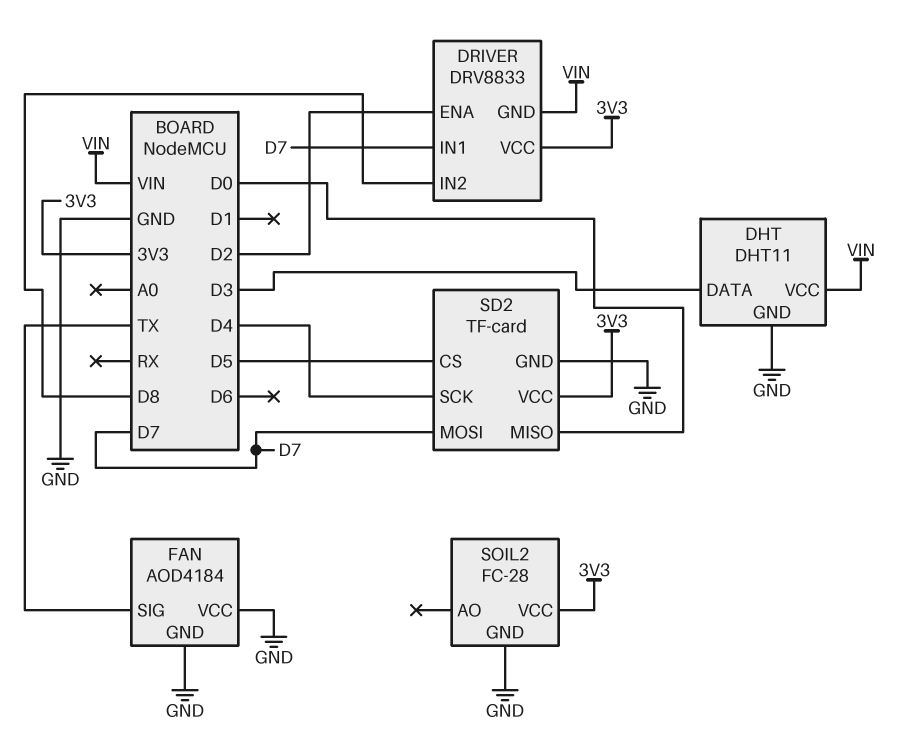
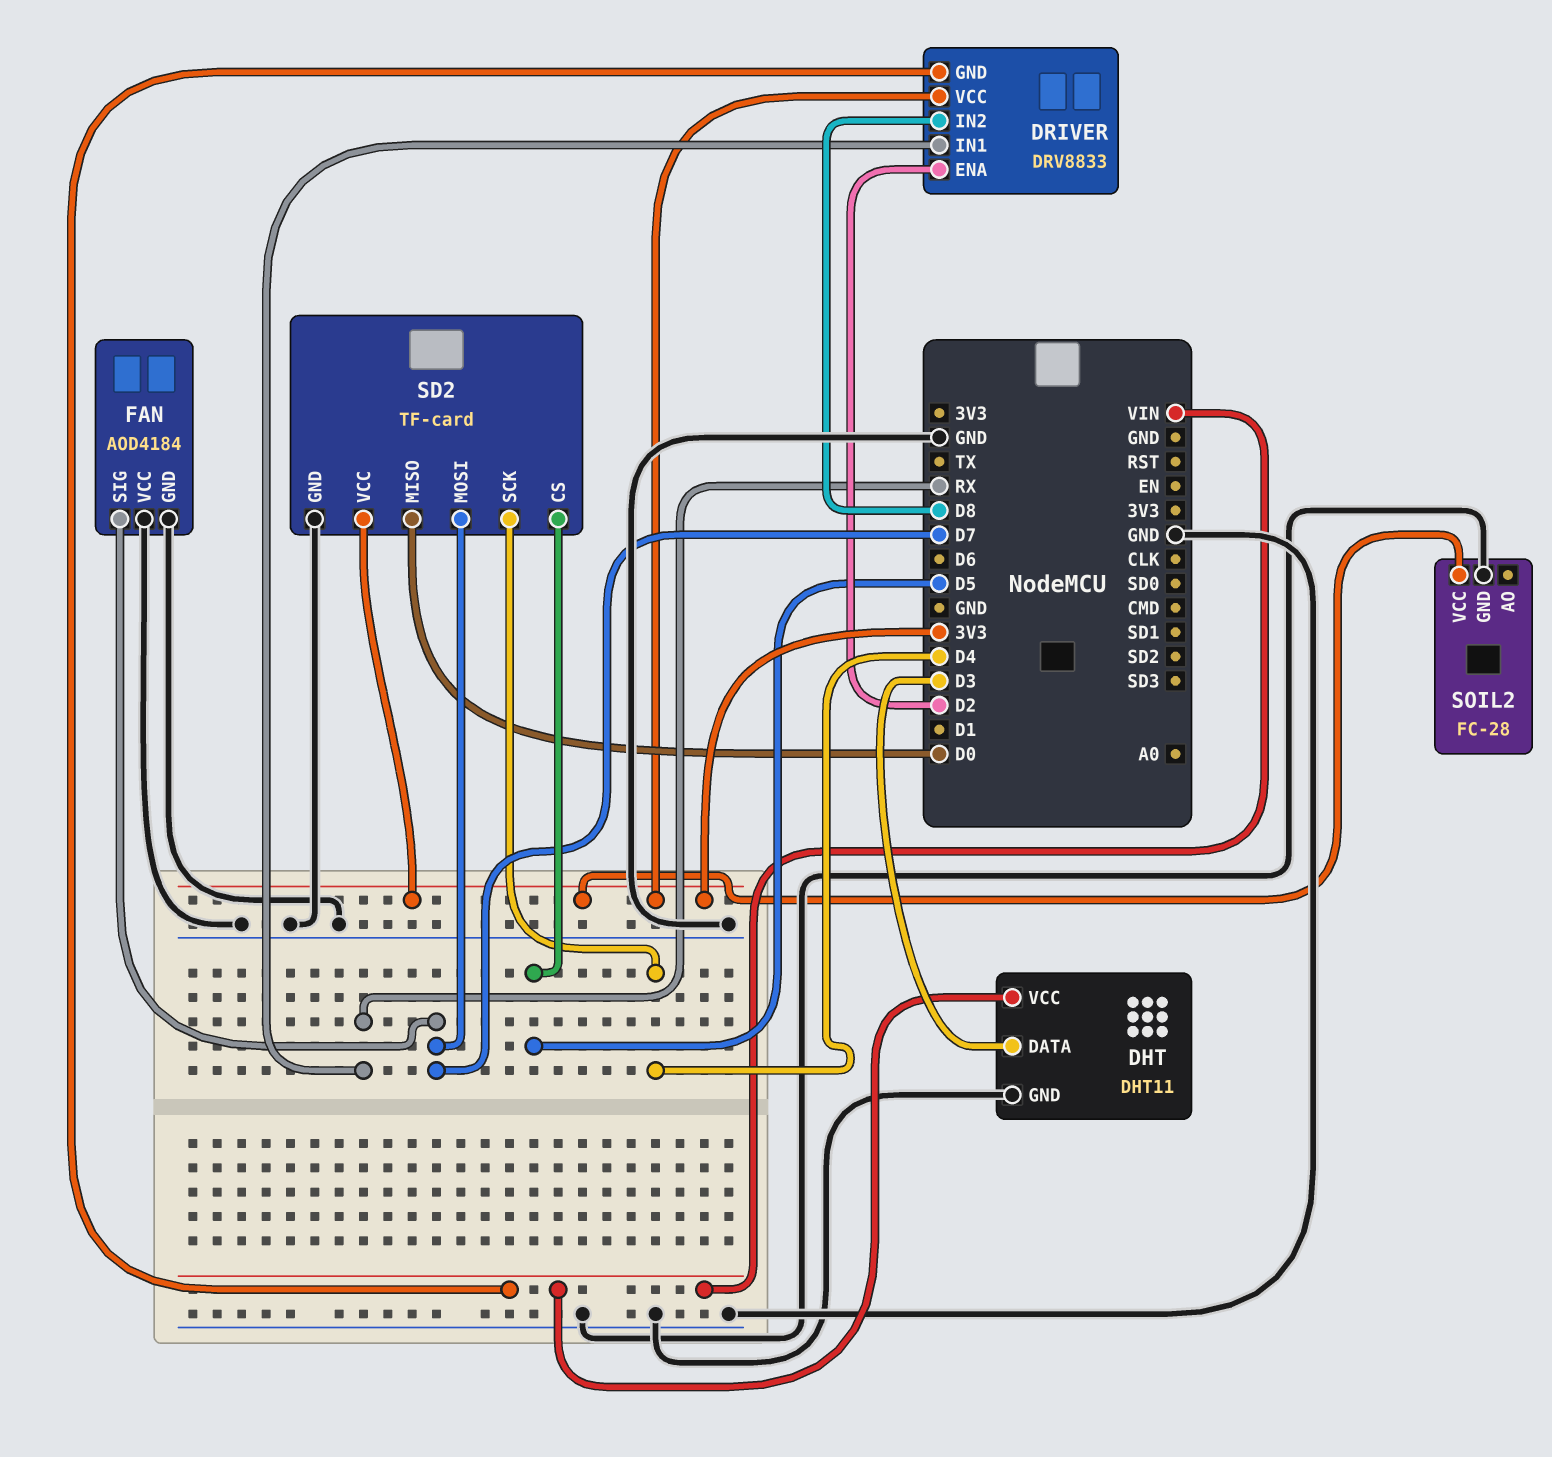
DRIVER pin IN1: D7 -> RX
FAN pin SIG: TX -> D7

